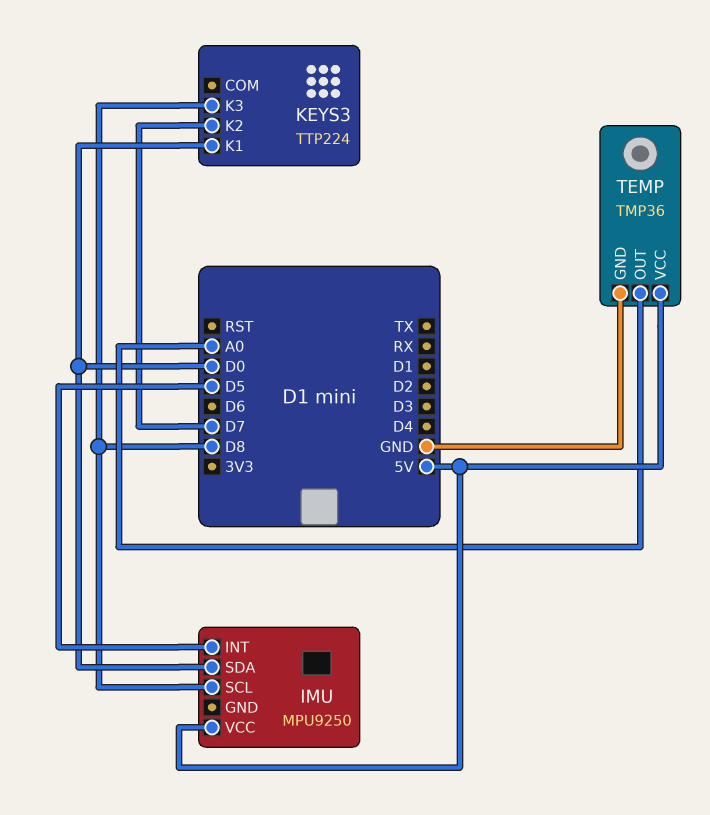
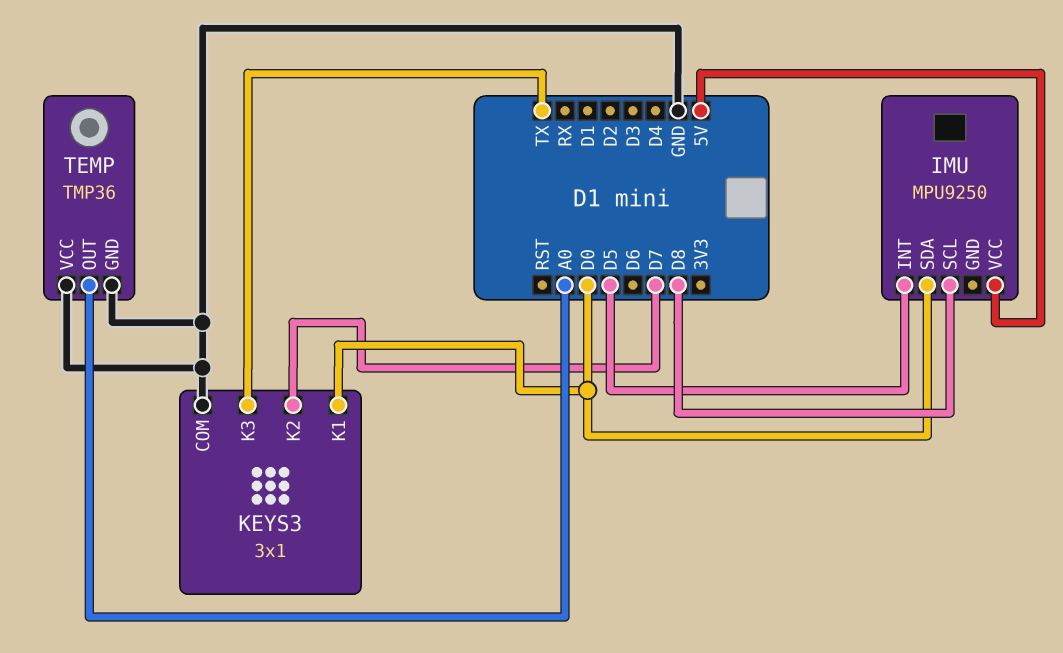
KEYS3: TTP224 -> 3x1
KEYS3 pin COM: none -> GND
KEYS3 pin K3: D8 -> TX
TEMP pin VCC: 5V -> GND

